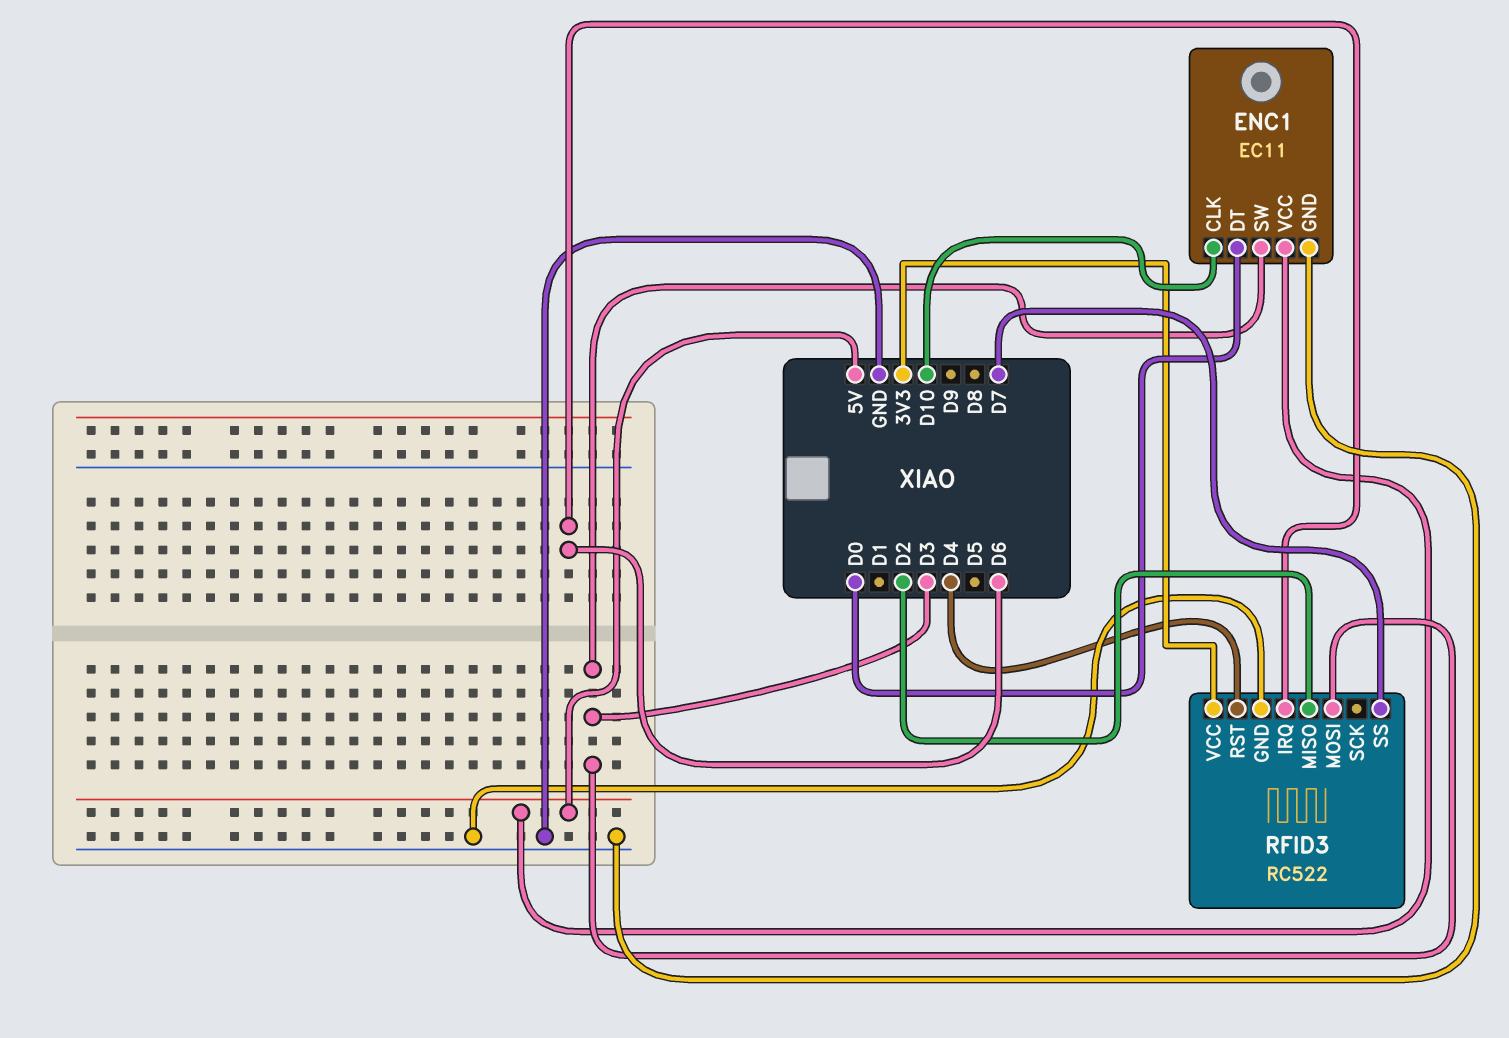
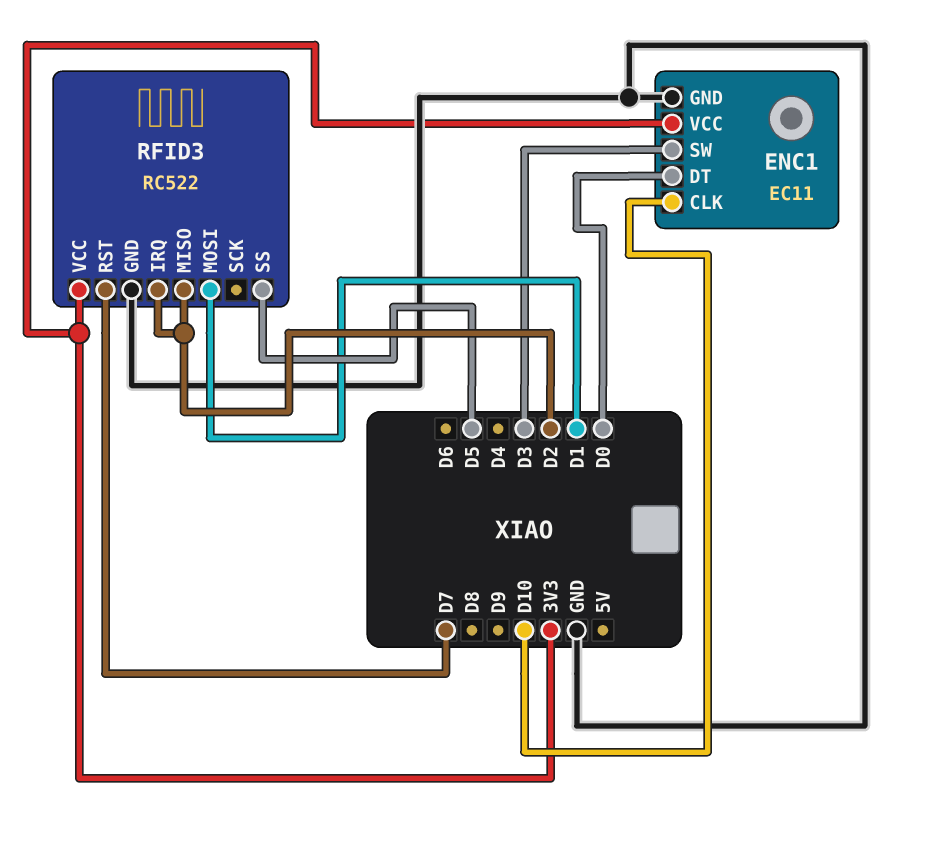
ENC1 pin VCC: 5V -> 3V3
RFID3 pin IRQ: D6 -> D2
RFID3 pin MOSI: D3 -> D1
RFID3 pin RST: D4 -> D7
RFID3 pin SS: D7 -> D5

